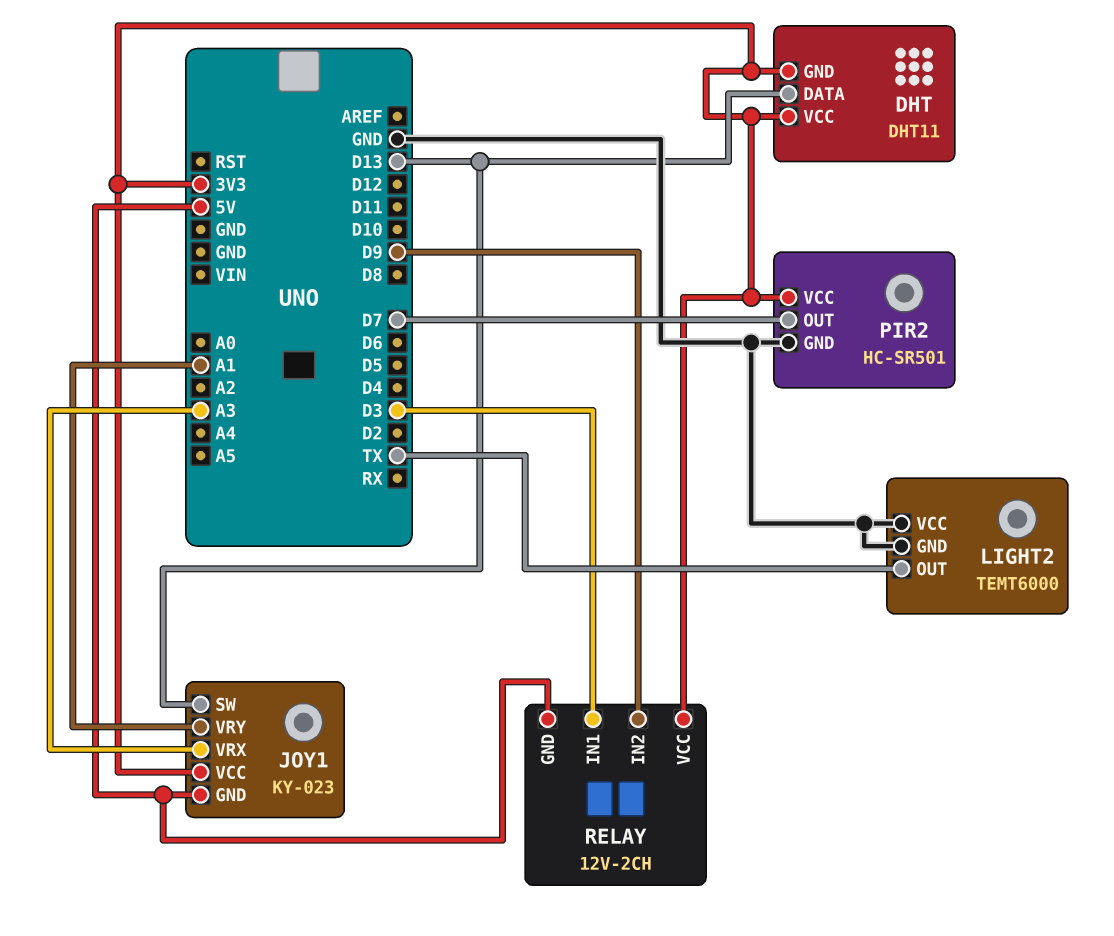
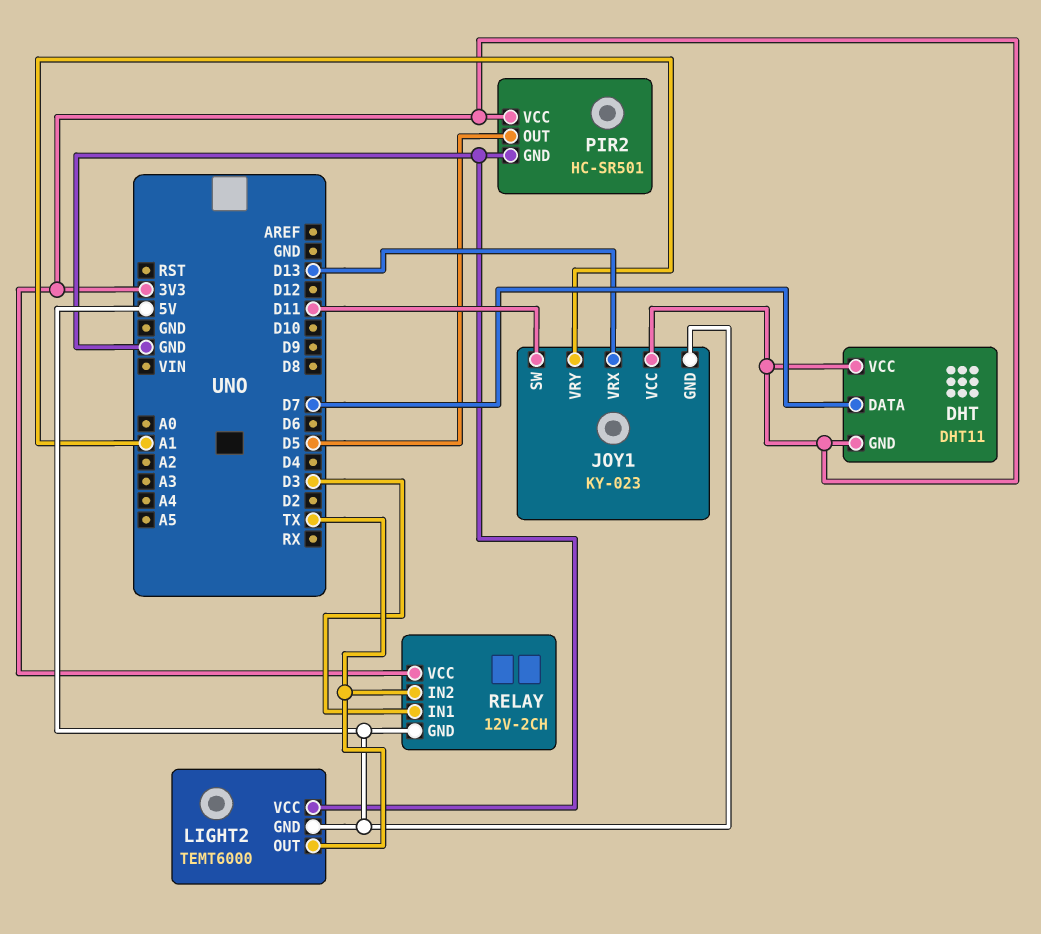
DHT pin DATA: D13 -> D7
JOY1 pin SW: D13 -> D11
JOY1 pin VRX: A3 -> D13
LIGHT2 pin GND: GND -> 5V
PIR2 pin OUT: D7 -> D5
RELAY pin IN2: D9 -> TX

